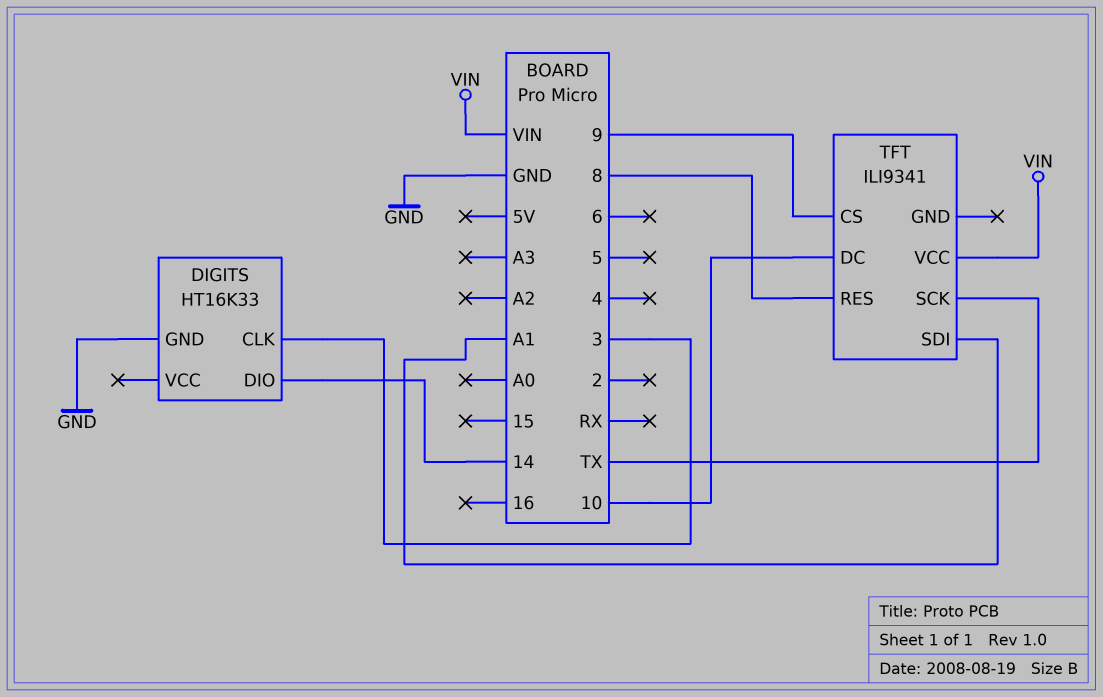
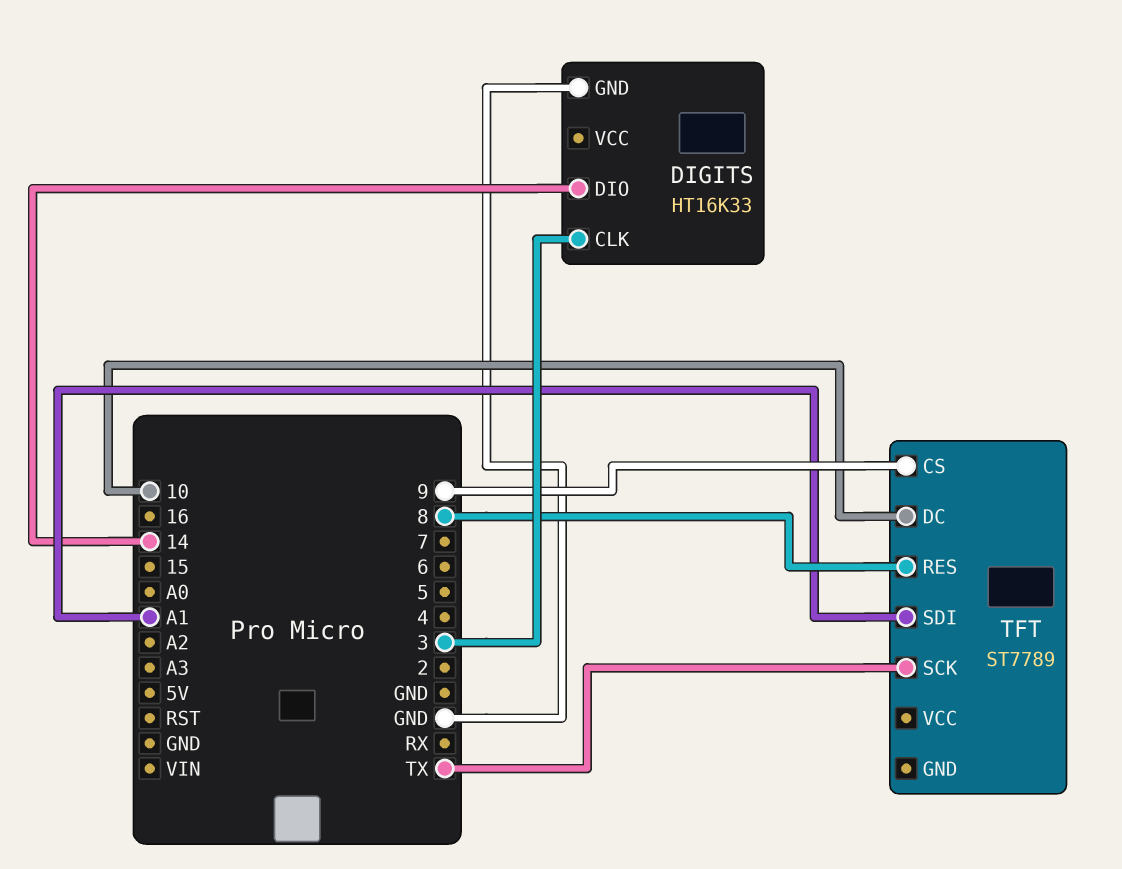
TFT: ILI9341 -> ST7789
TFT pin VCC: VIN -> none

